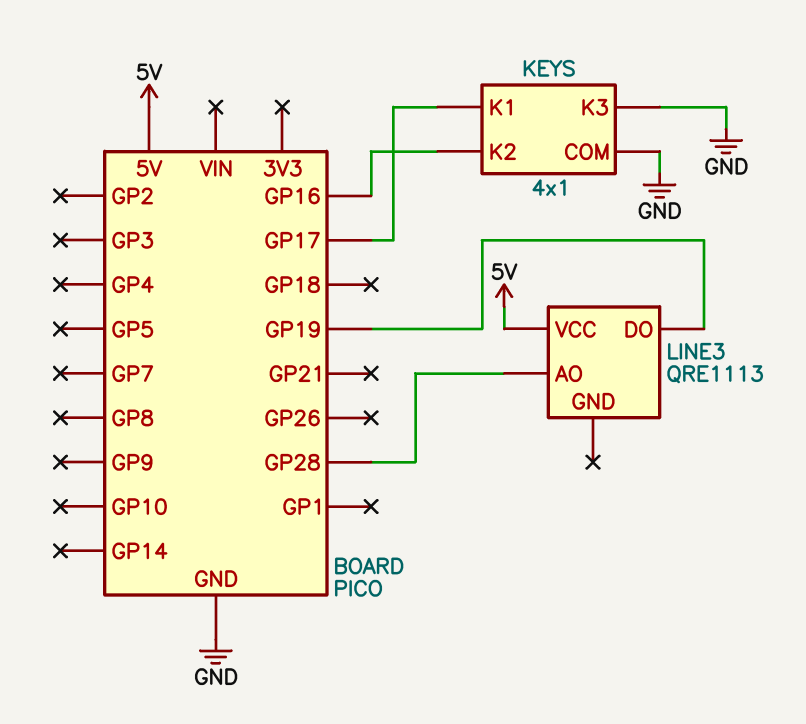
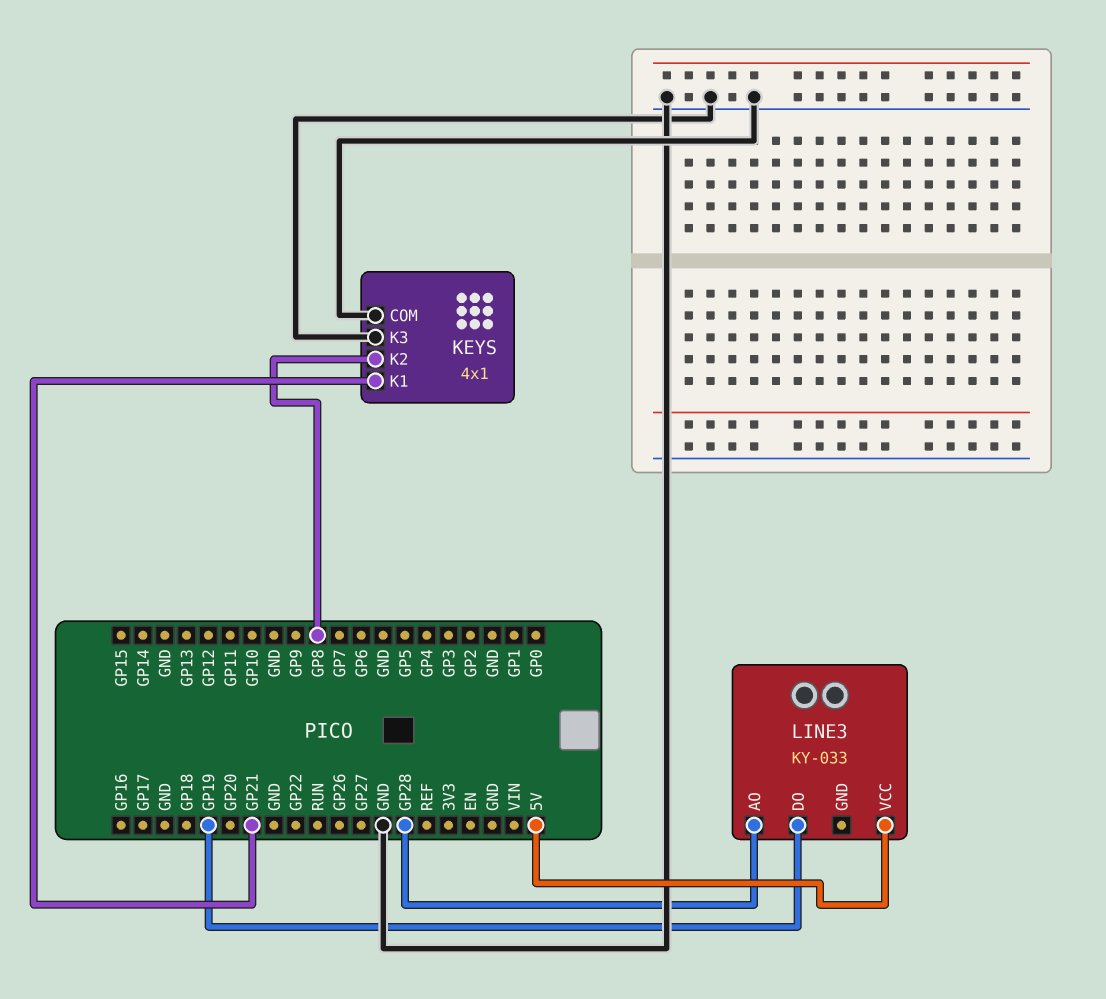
KEYS pin K1: GP17 -> GP21
KEYS pin K2: GP16 -> GP8
LINE3: QRE1113 -> KY-033

